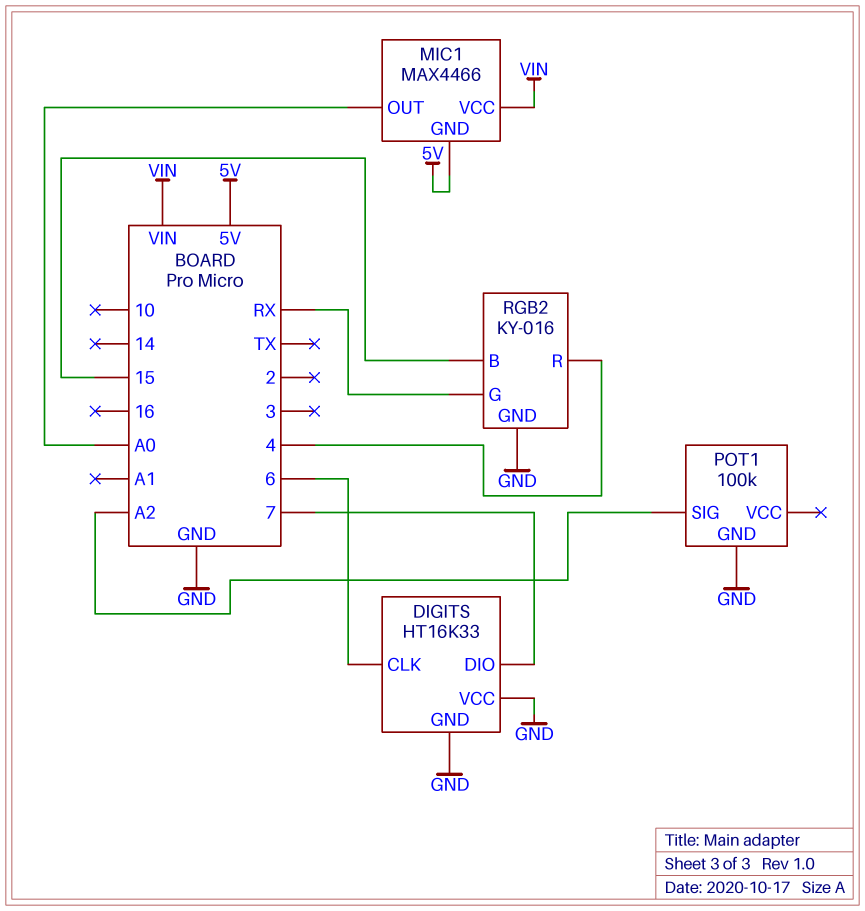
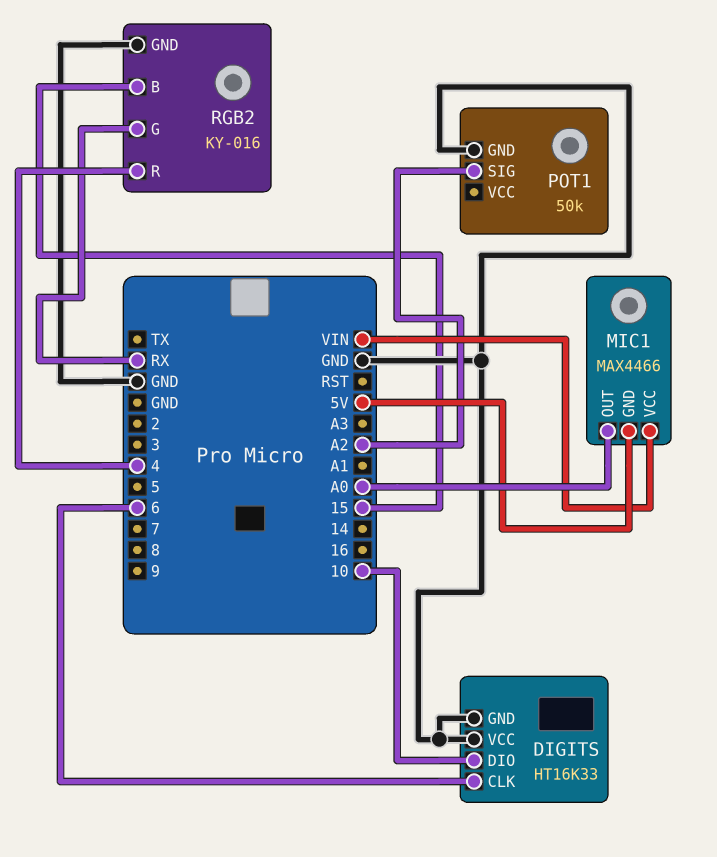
DIGITS pin DIO: 7 -> 10
POT1: 100k -> 50k

